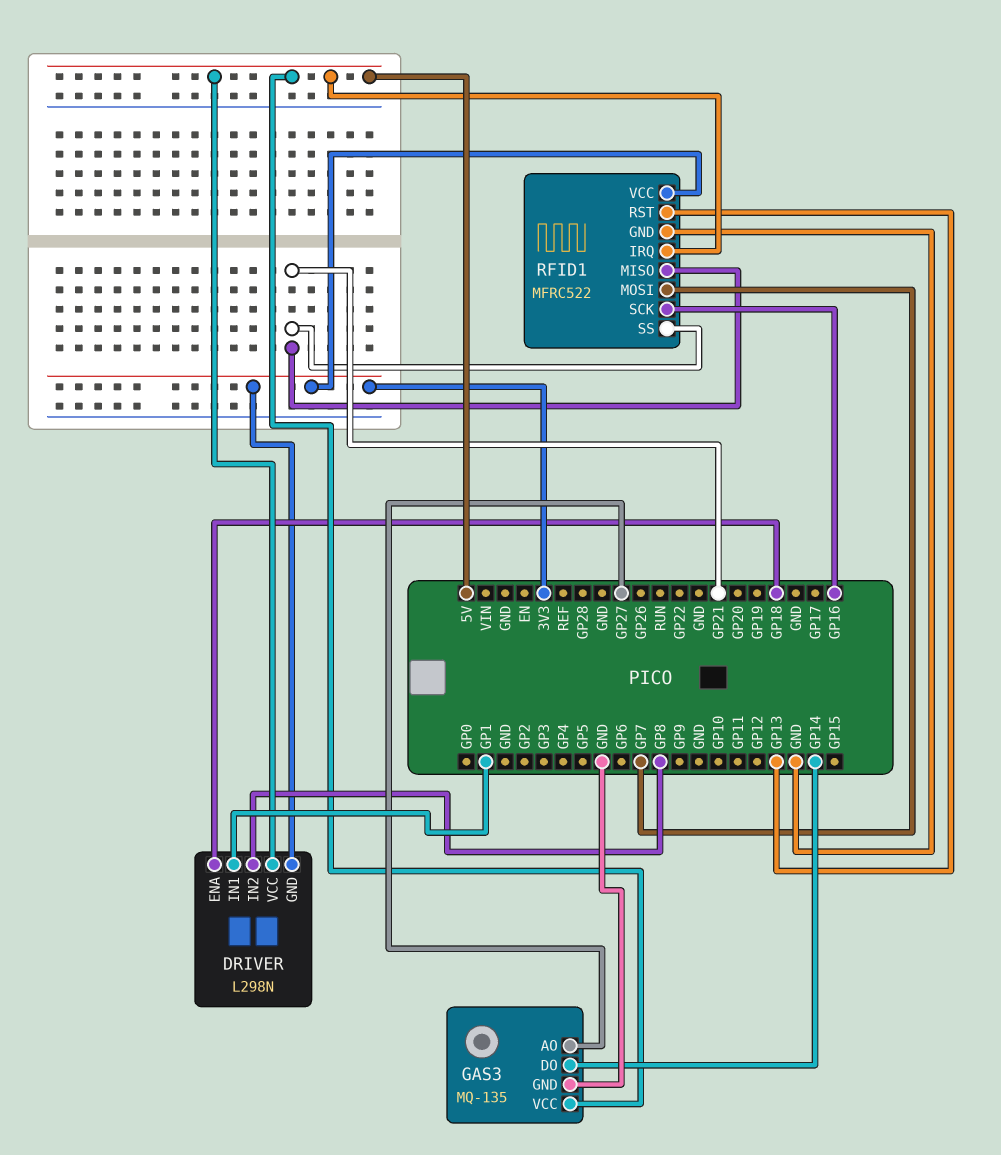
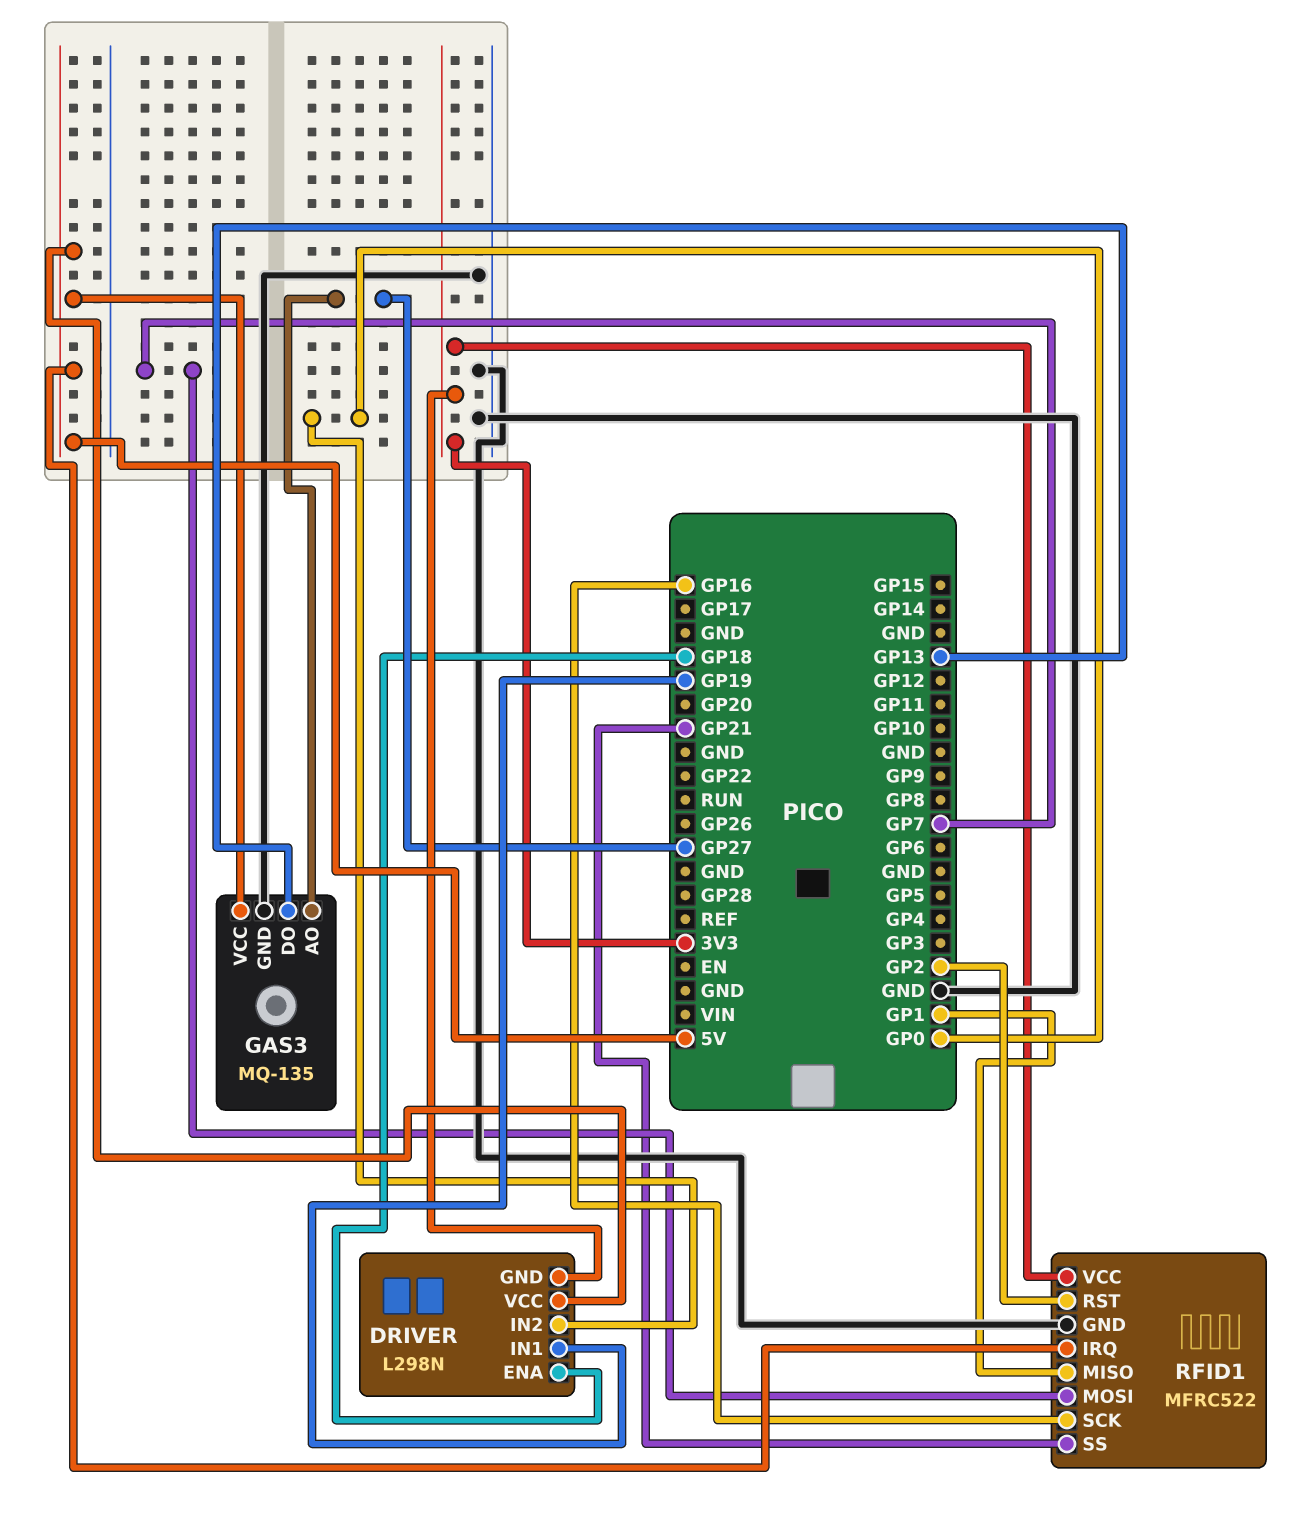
DRIVER pin IN1: GP1 -> GP19
DRIVER pin IN2: GP8 -> GP0
GAS3 pin DO: GP14 -> GP13
RFID1 pin MISO: GP21 -> GP1
RFID1 pin RST: GP13 -> GP2

